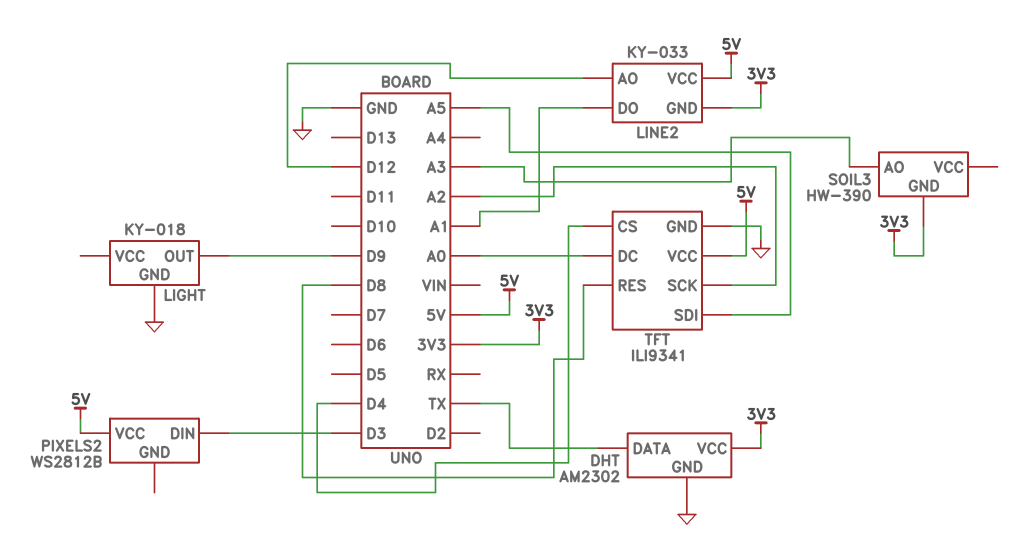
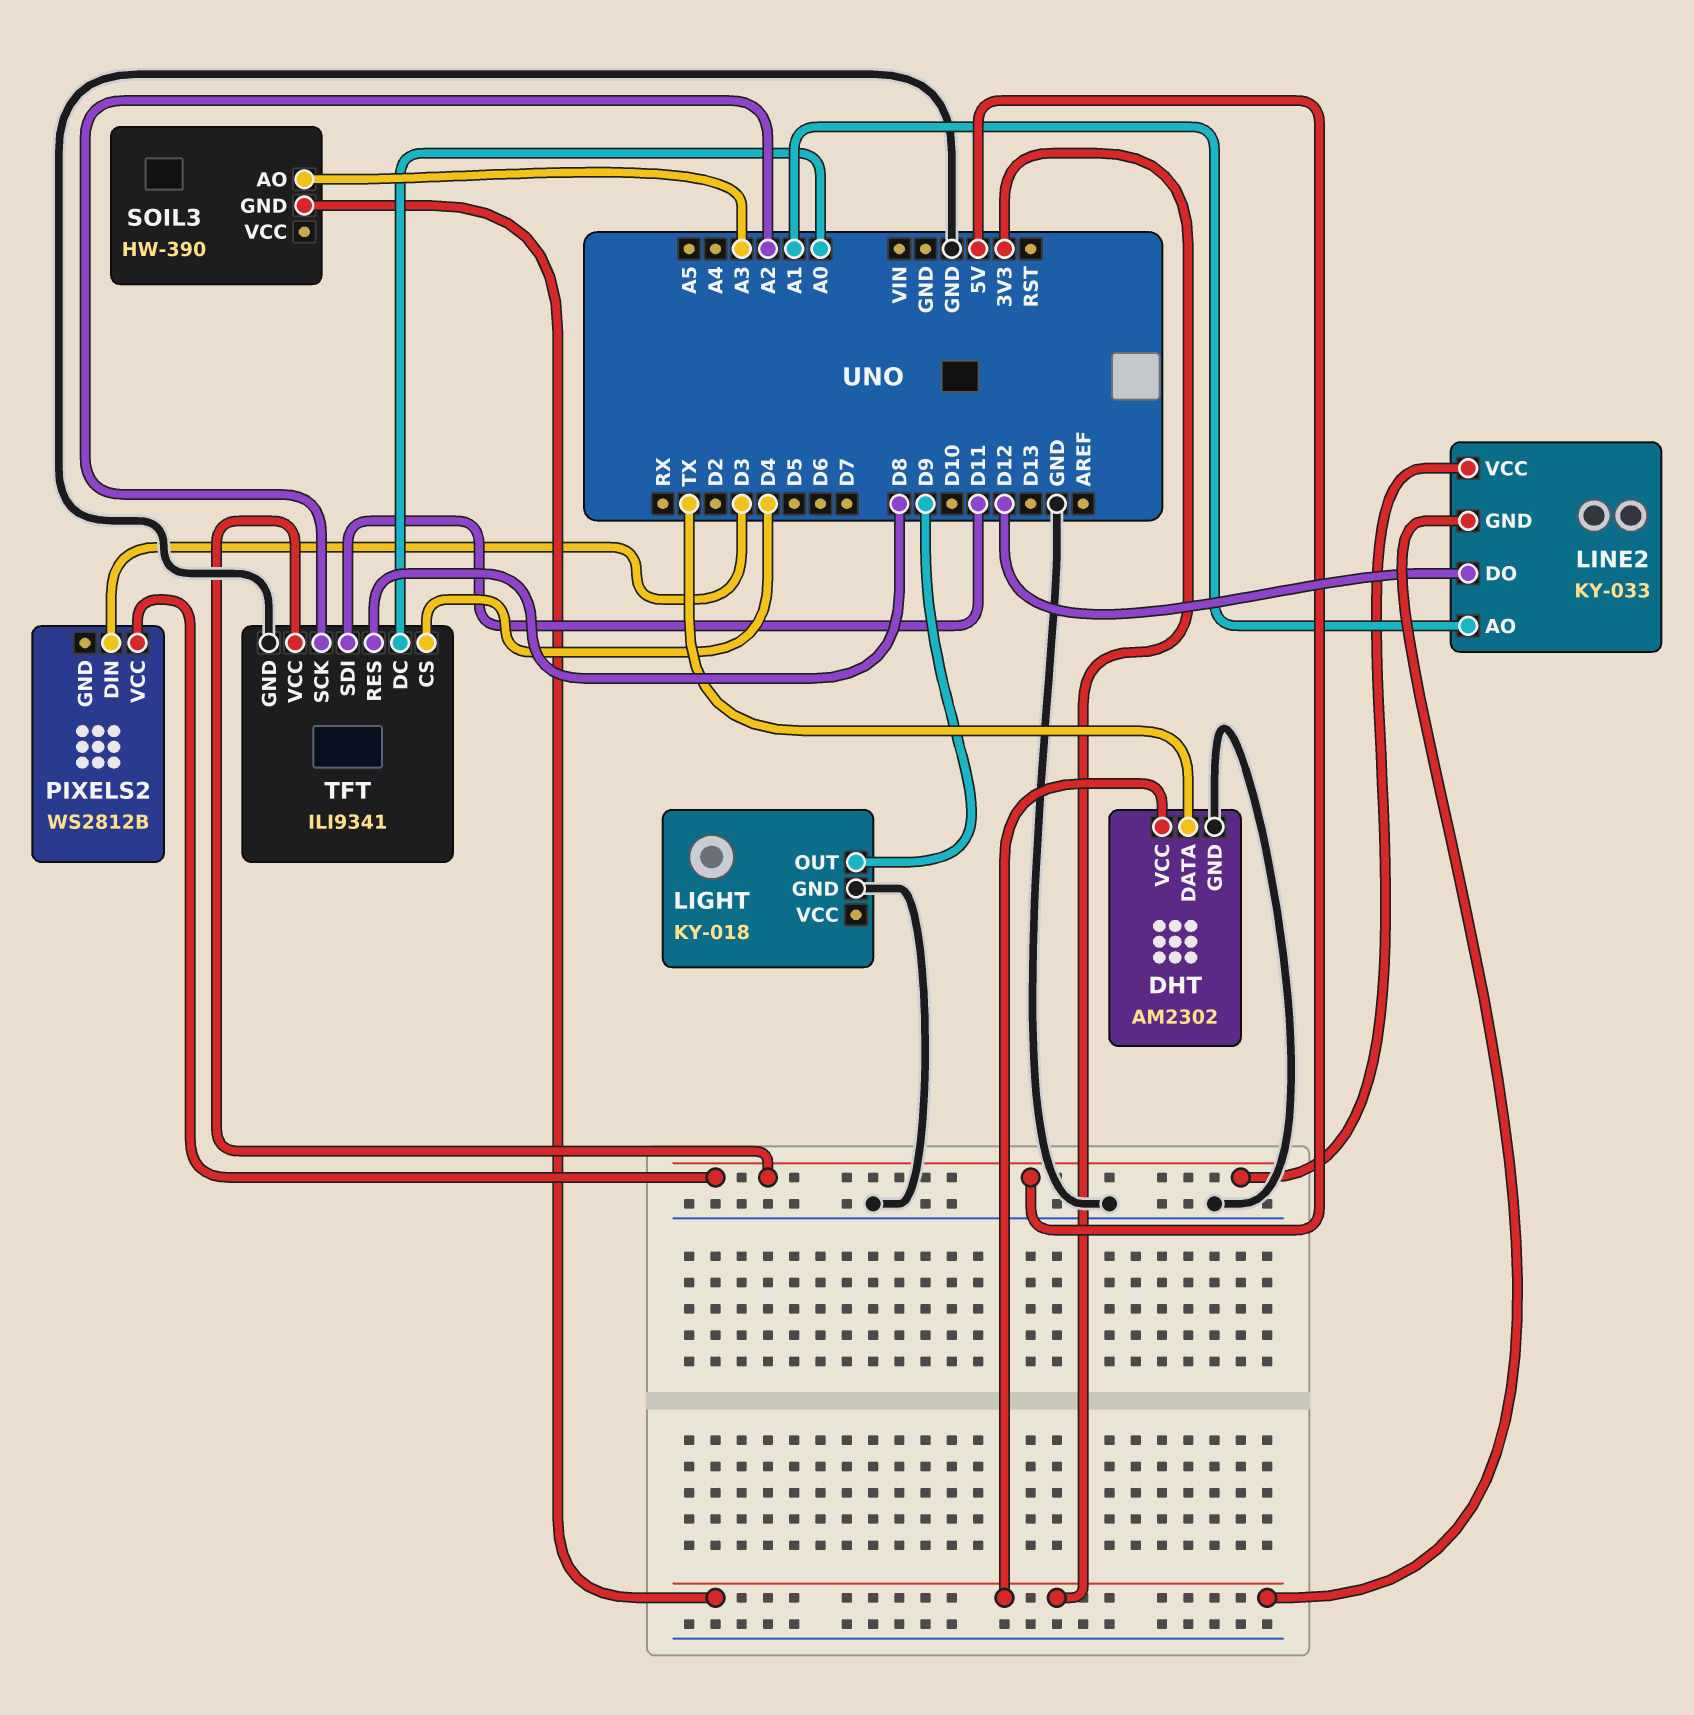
LINE2 pin AO: D12 -> A1
LINE2 pin DO: A1 -> D12
TFT pin SDI: A5 -> D11

